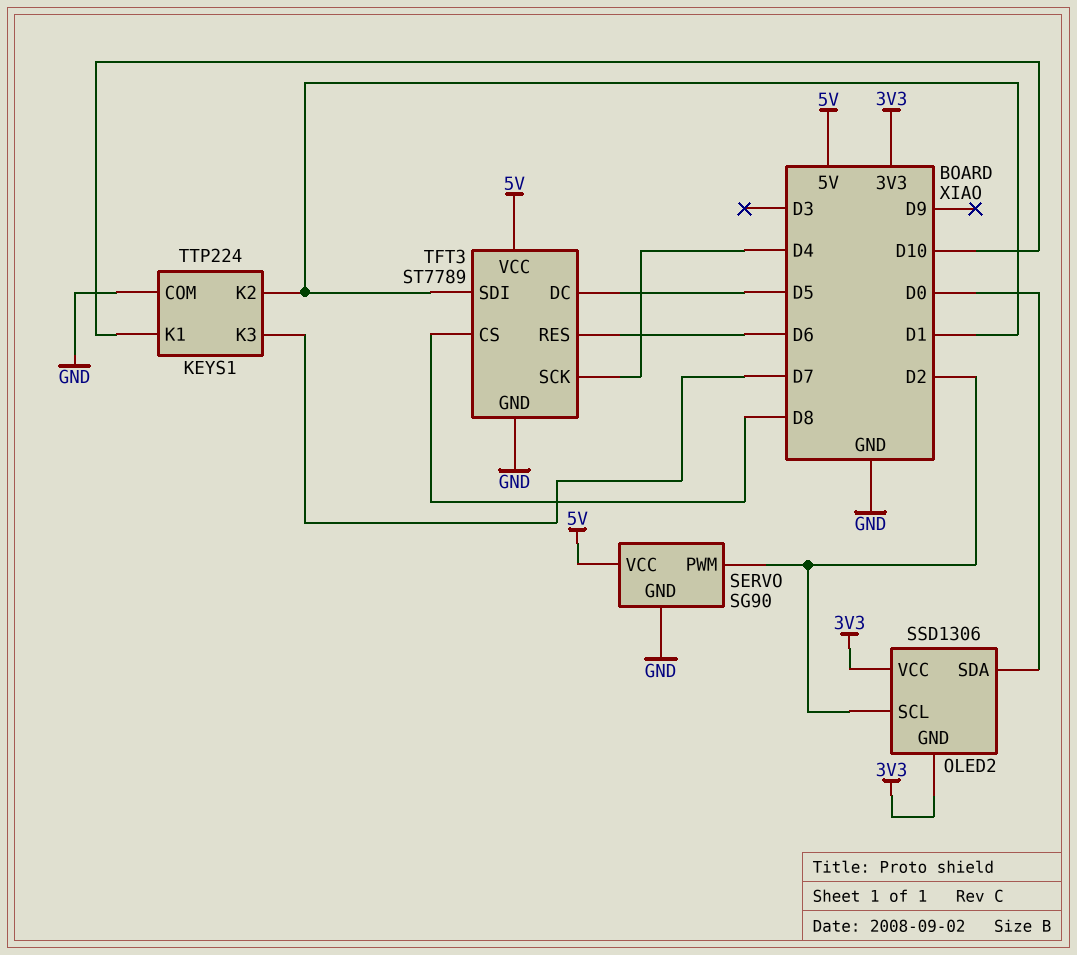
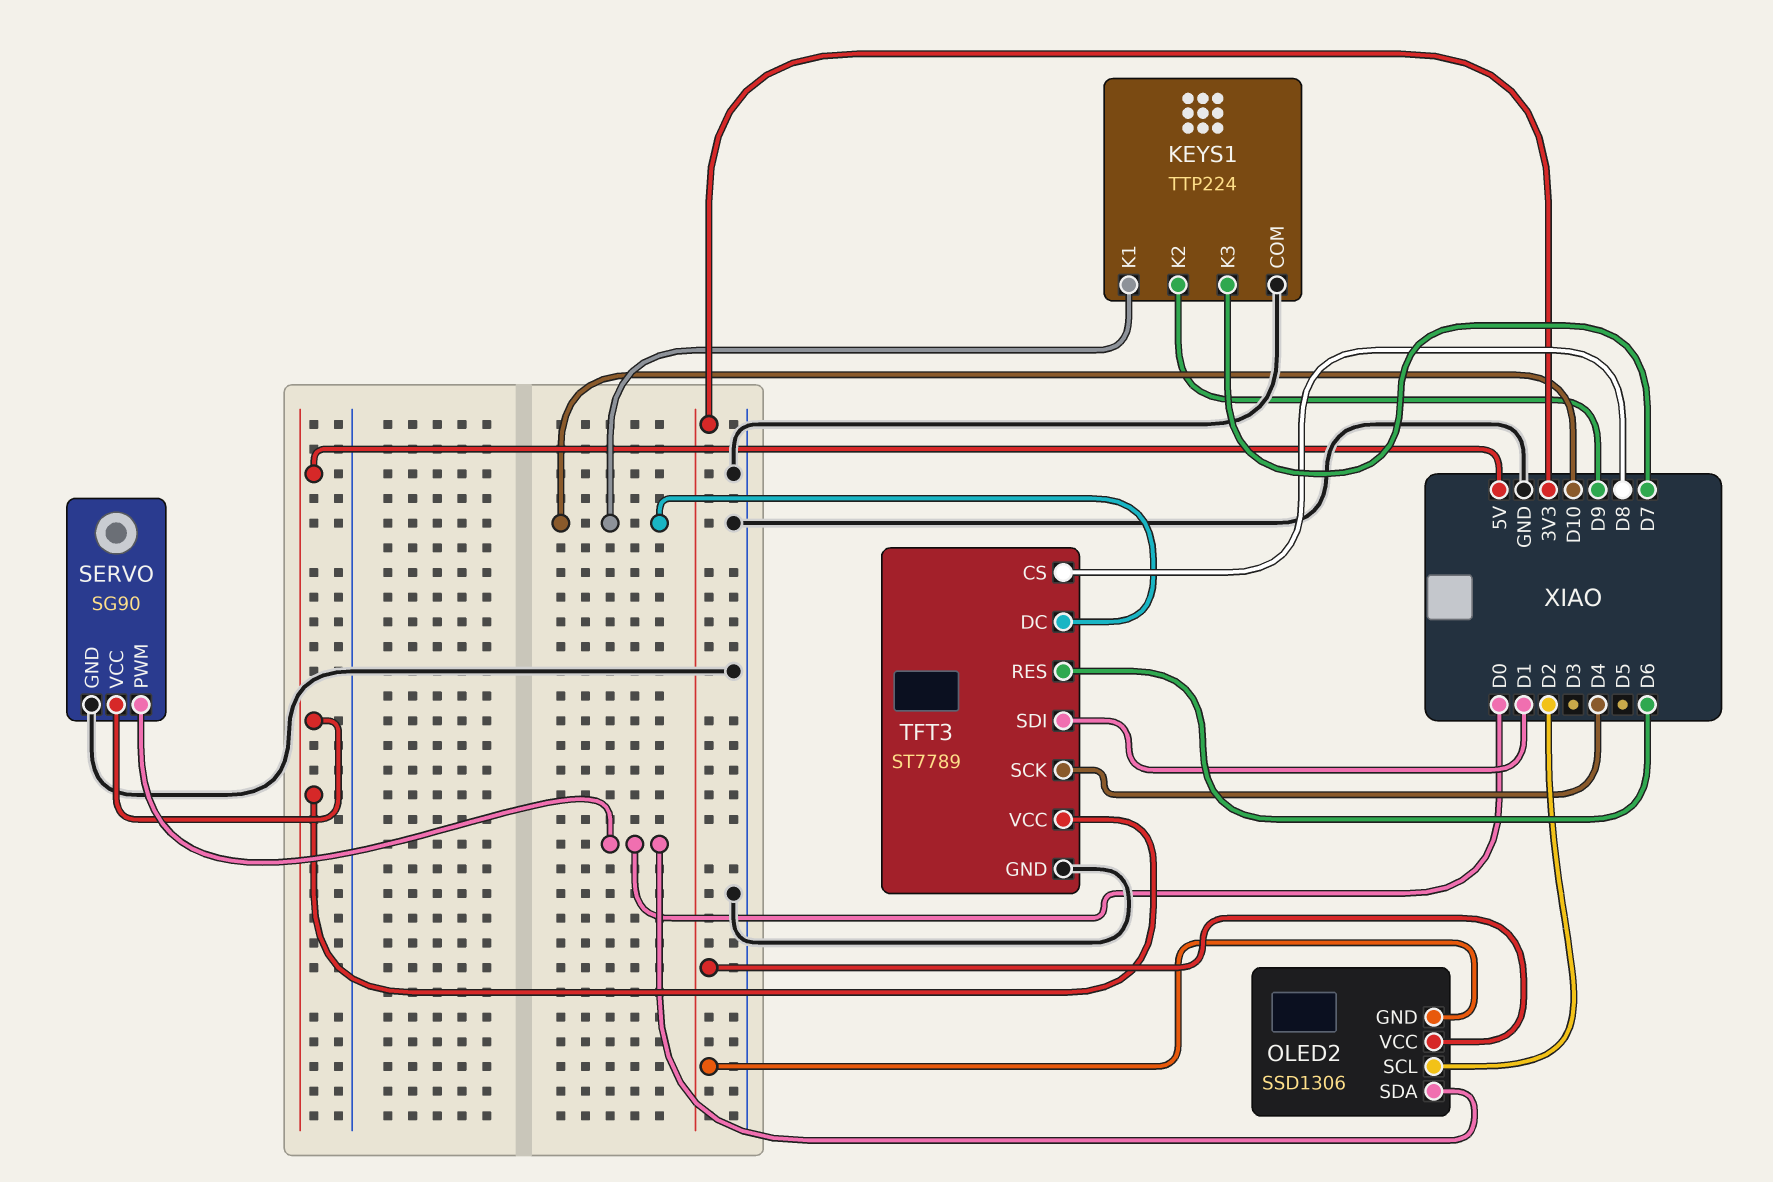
KEYS1 pin K2: D1 -> D9
SERVO pin PWM: D2 -> D0
TFT3 pin DC: D5 -> D10

